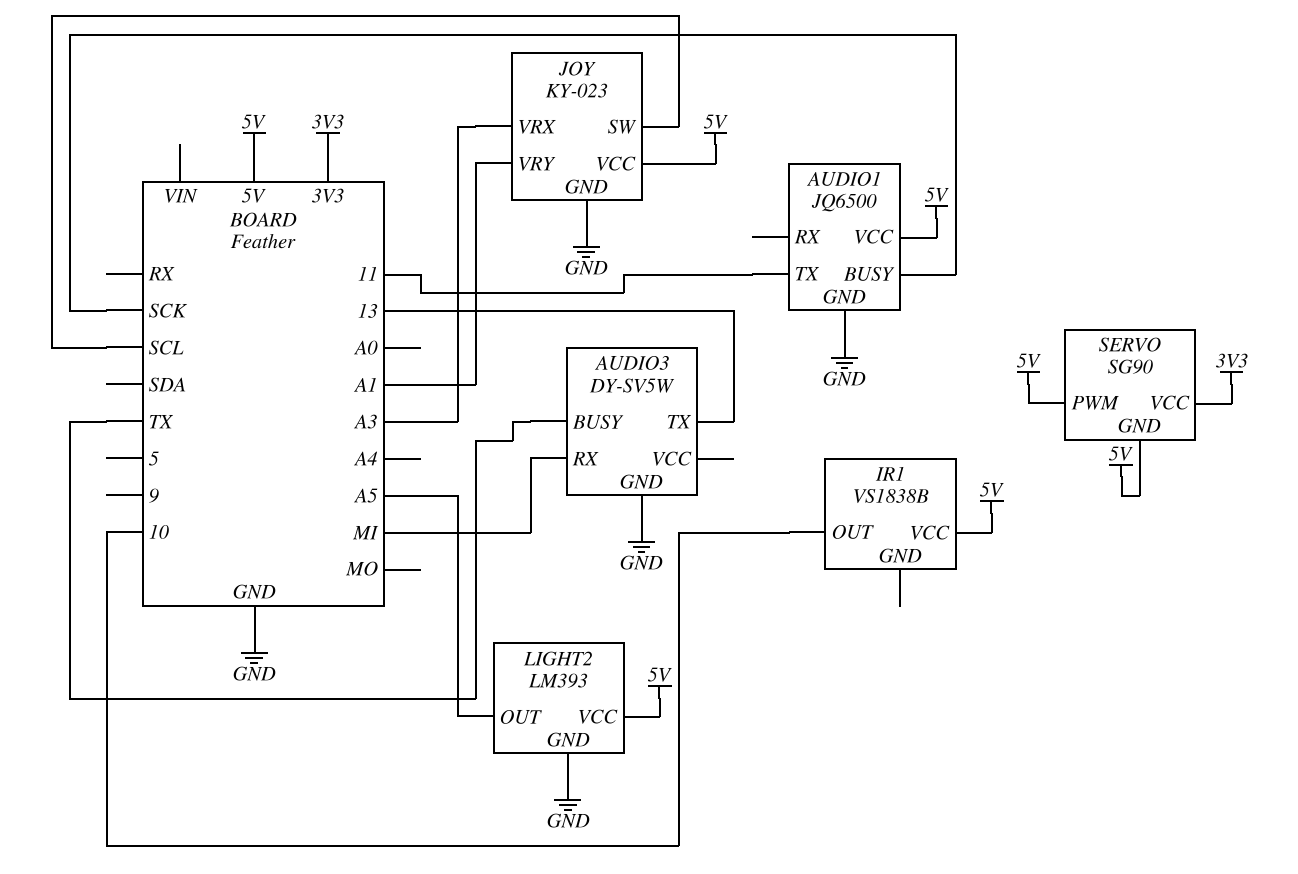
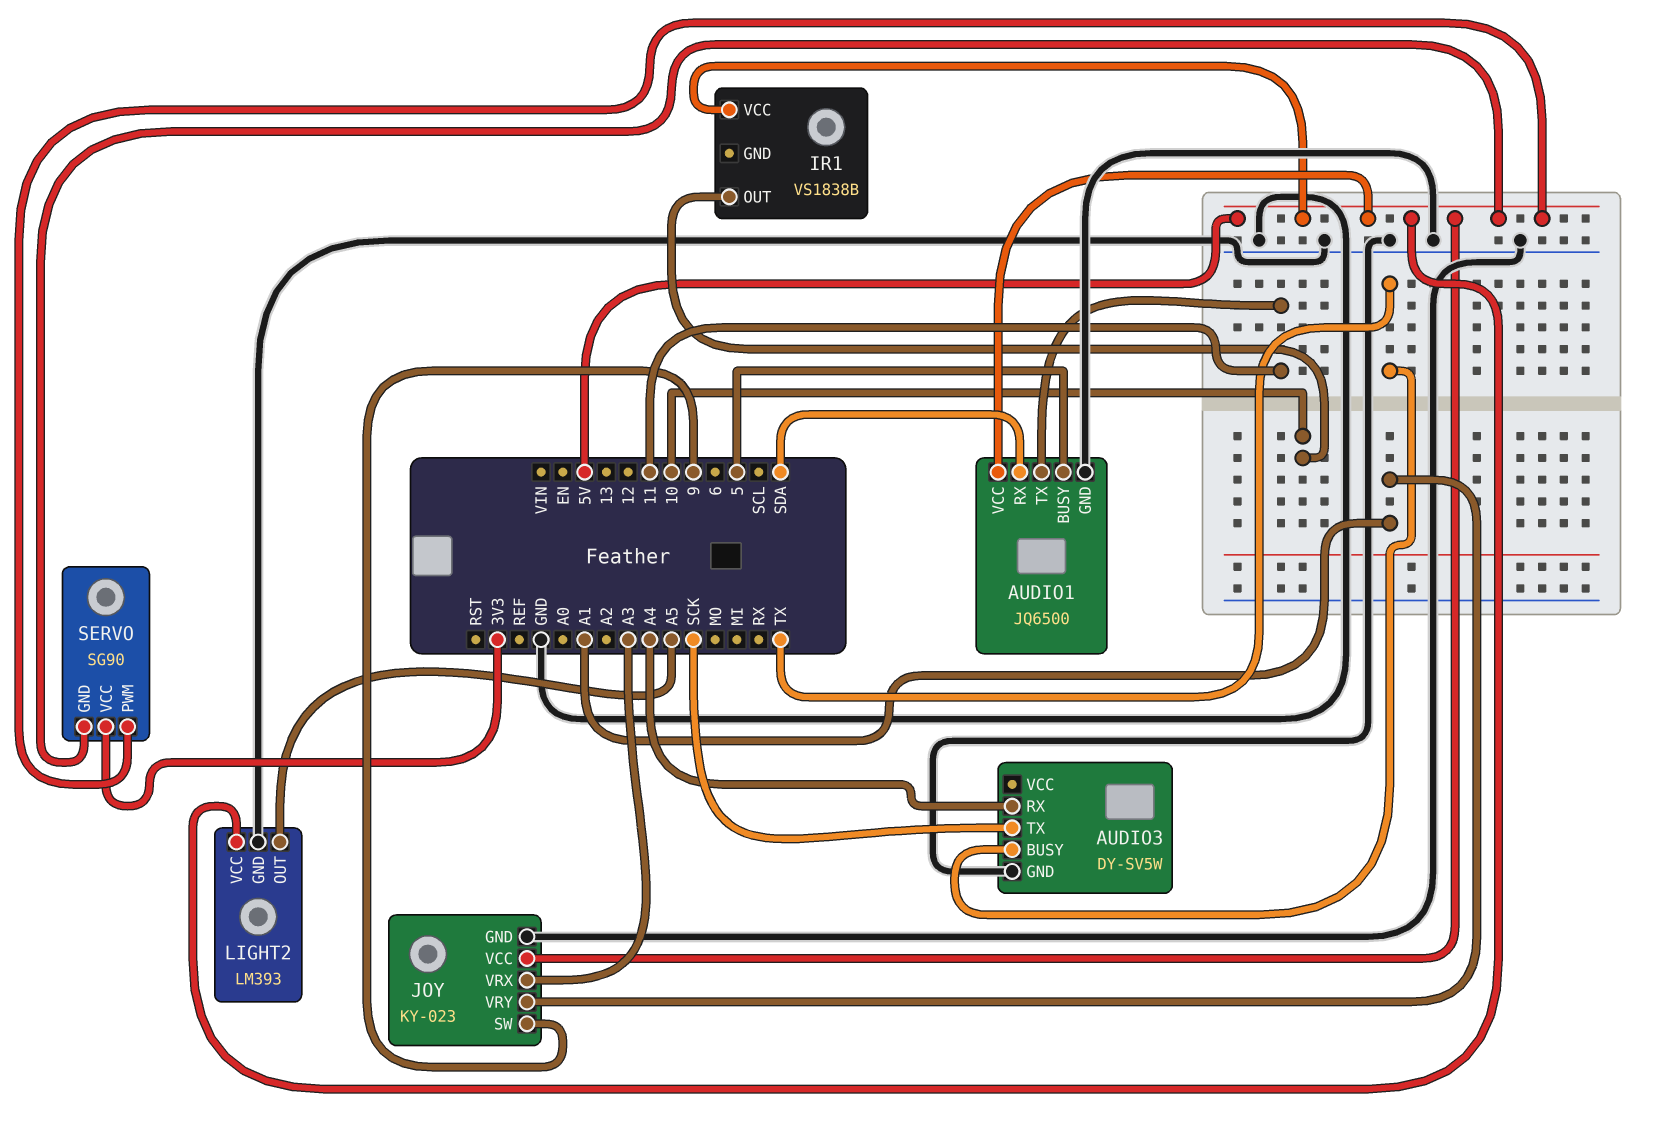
AUDIO1 pin BUSY: SCK -> 5
AUDIO1 pin RX: none -> SDA
AUDIO3 pin RX: MI -> A4
AUDIO3 pin TX: 13 -> SCK
JOY pin SW: SCL -> 9

